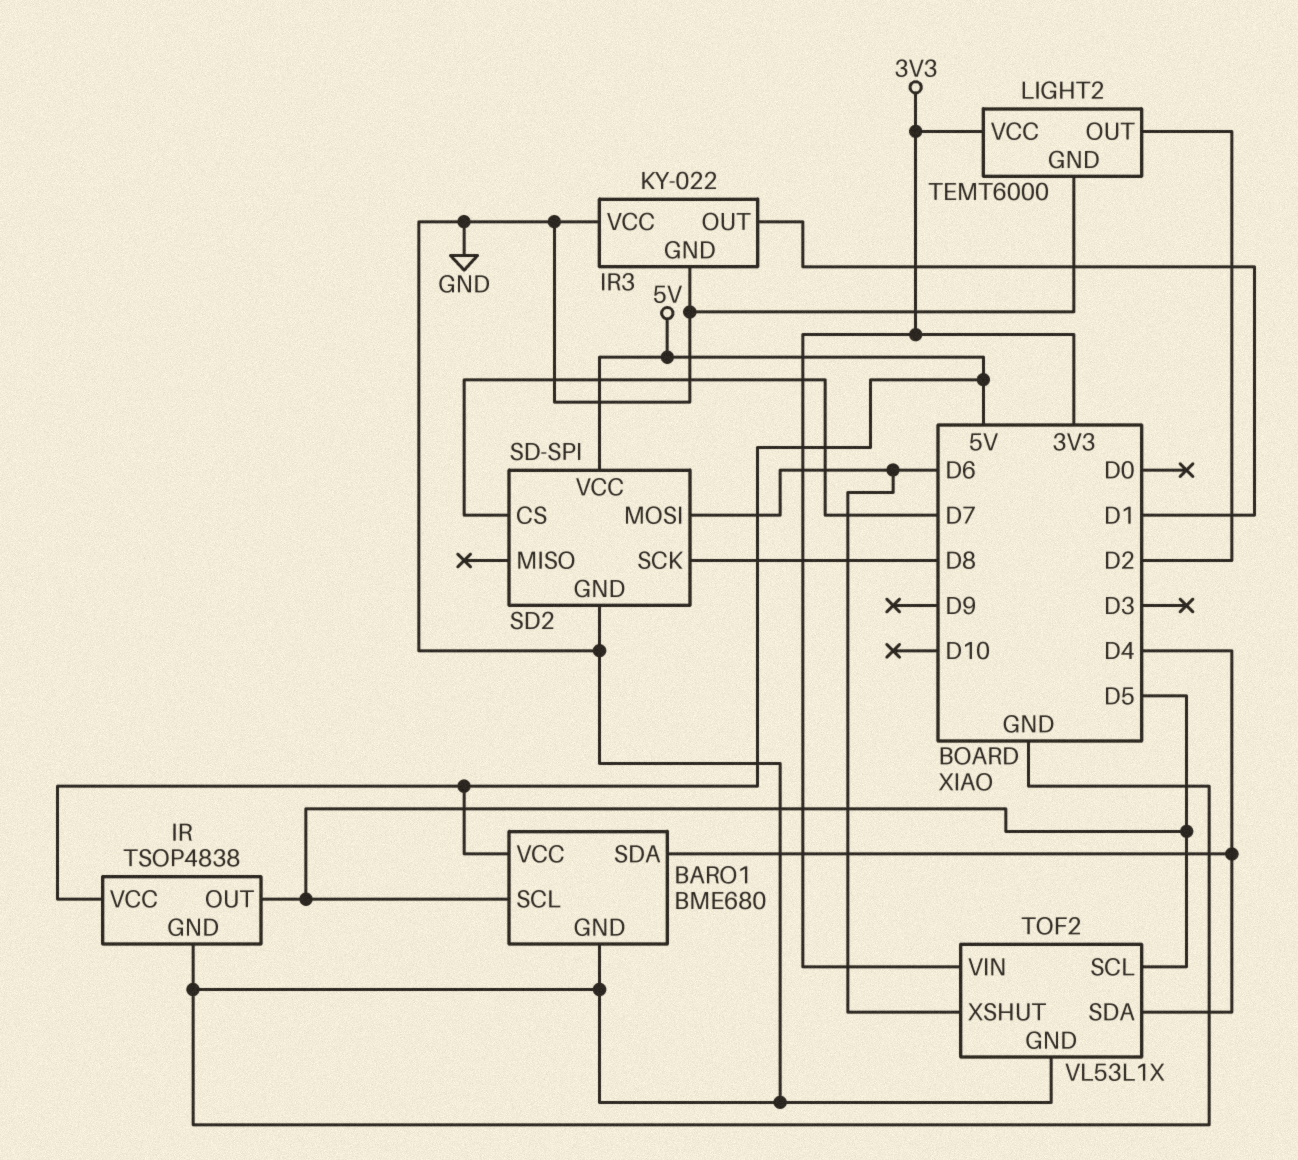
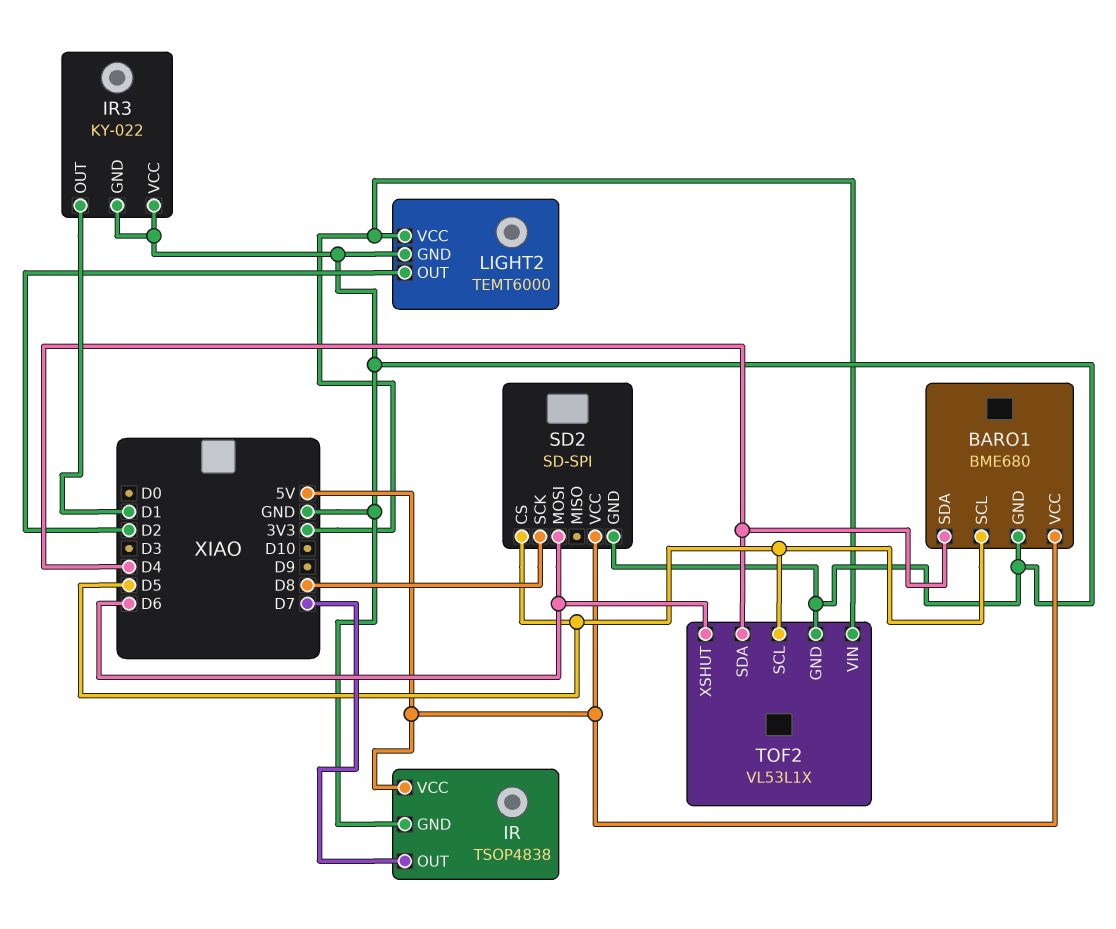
IR pin OUT: D5 -> D7
SD2 pin CS: D7 -> D5

